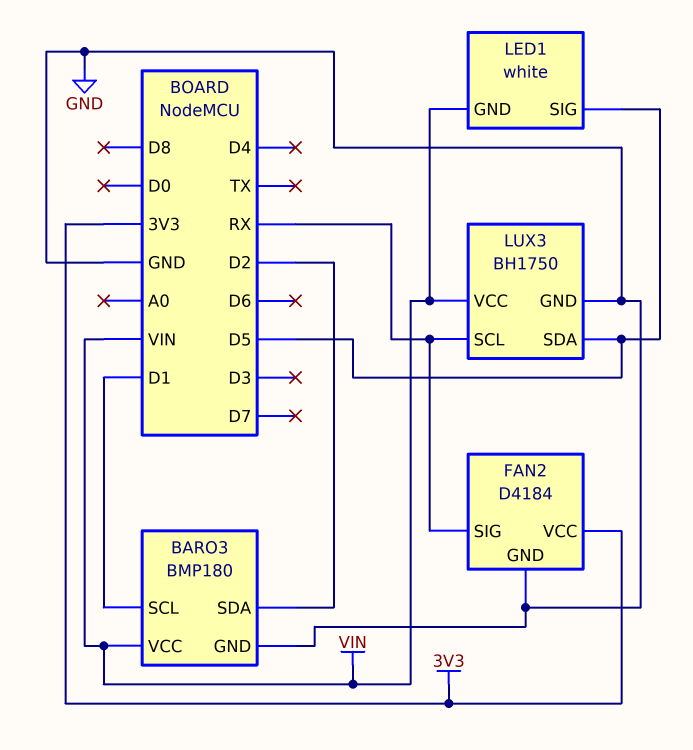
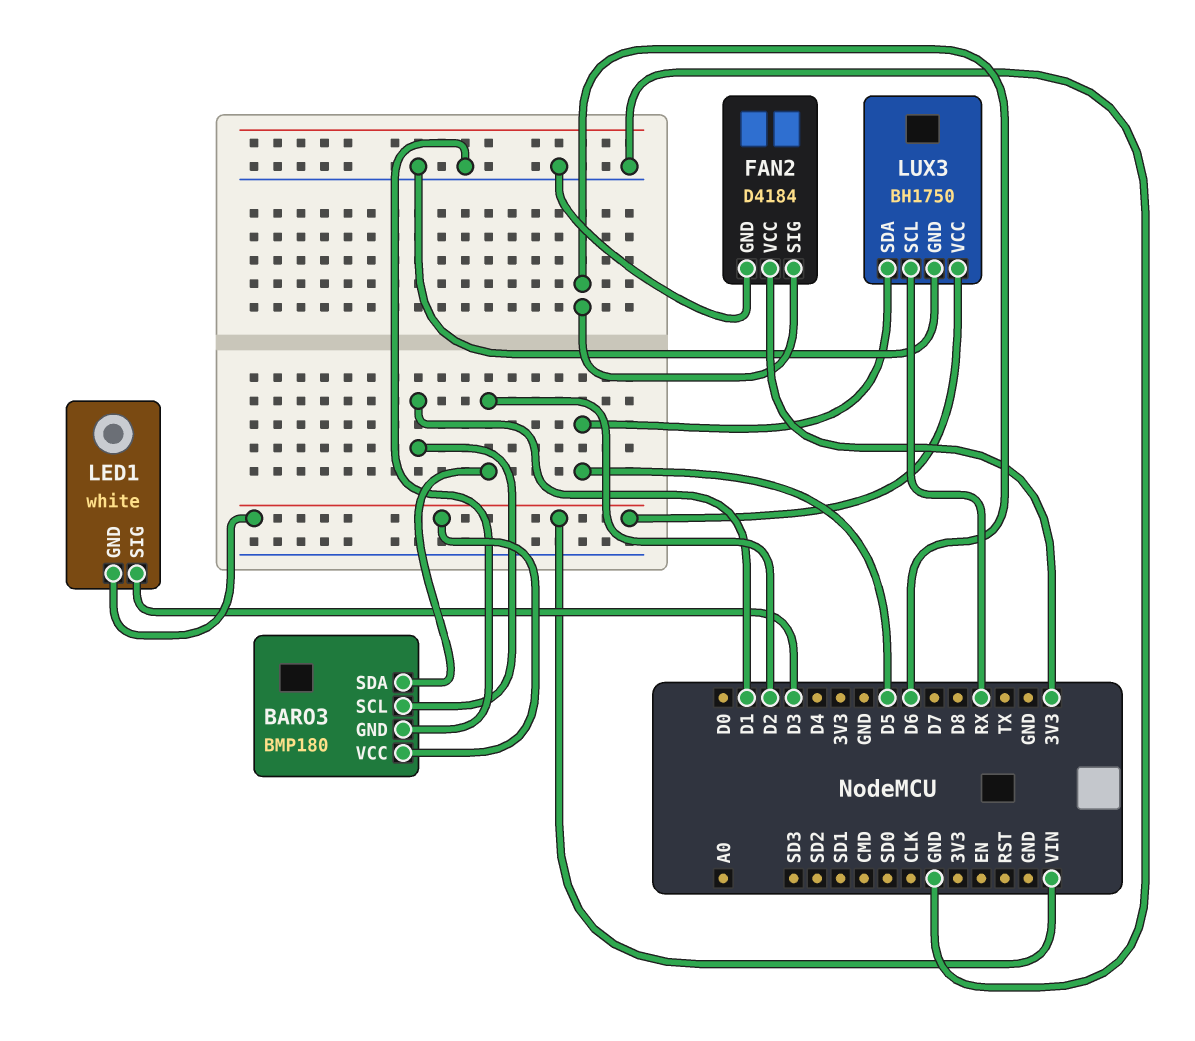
FAN2 pin SIG: RX -> D6
LED1 pin SIG: D5 -> D3

